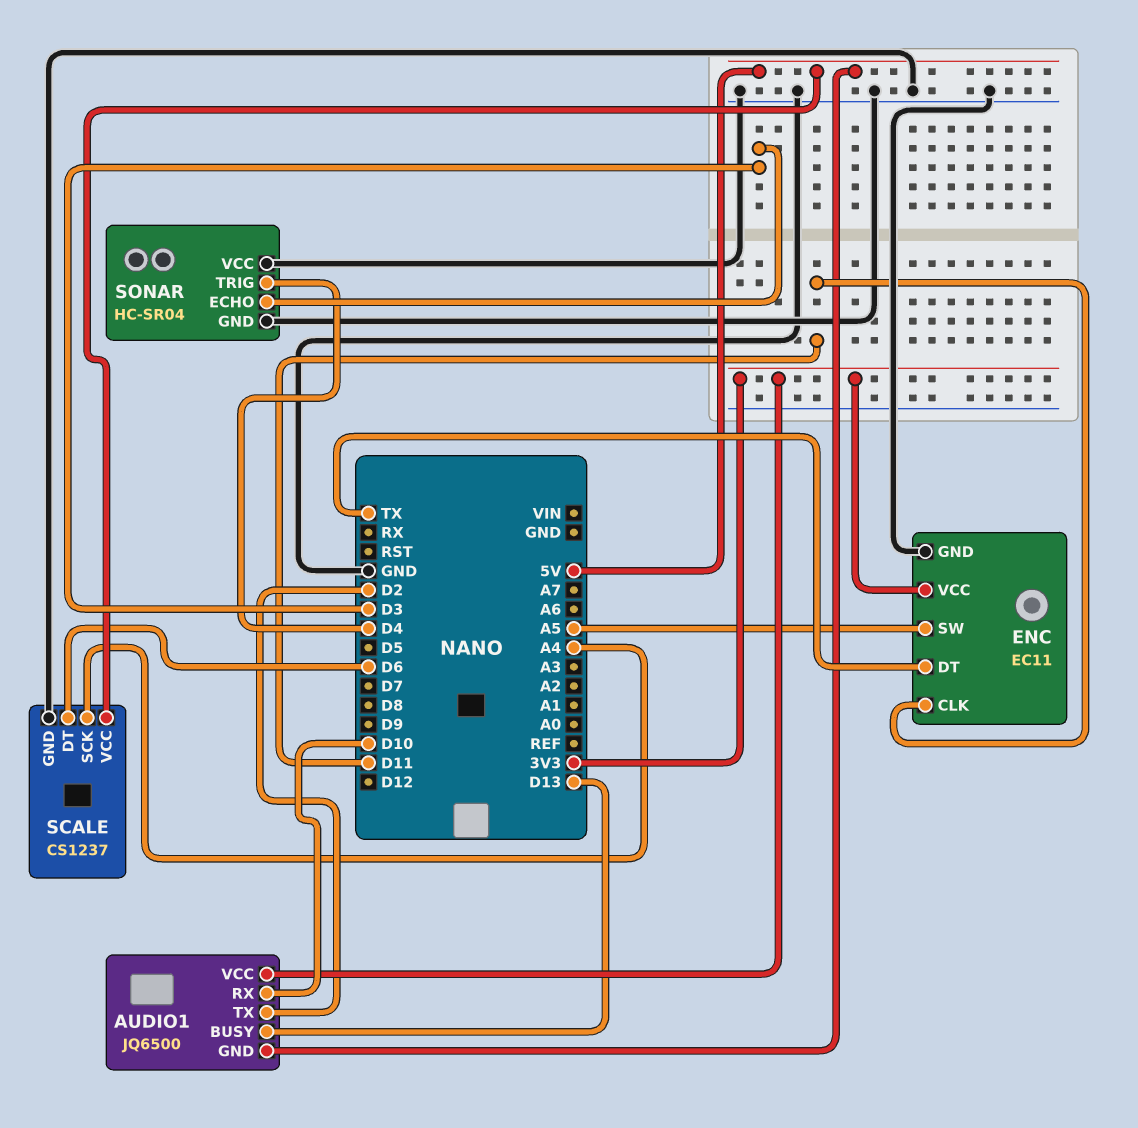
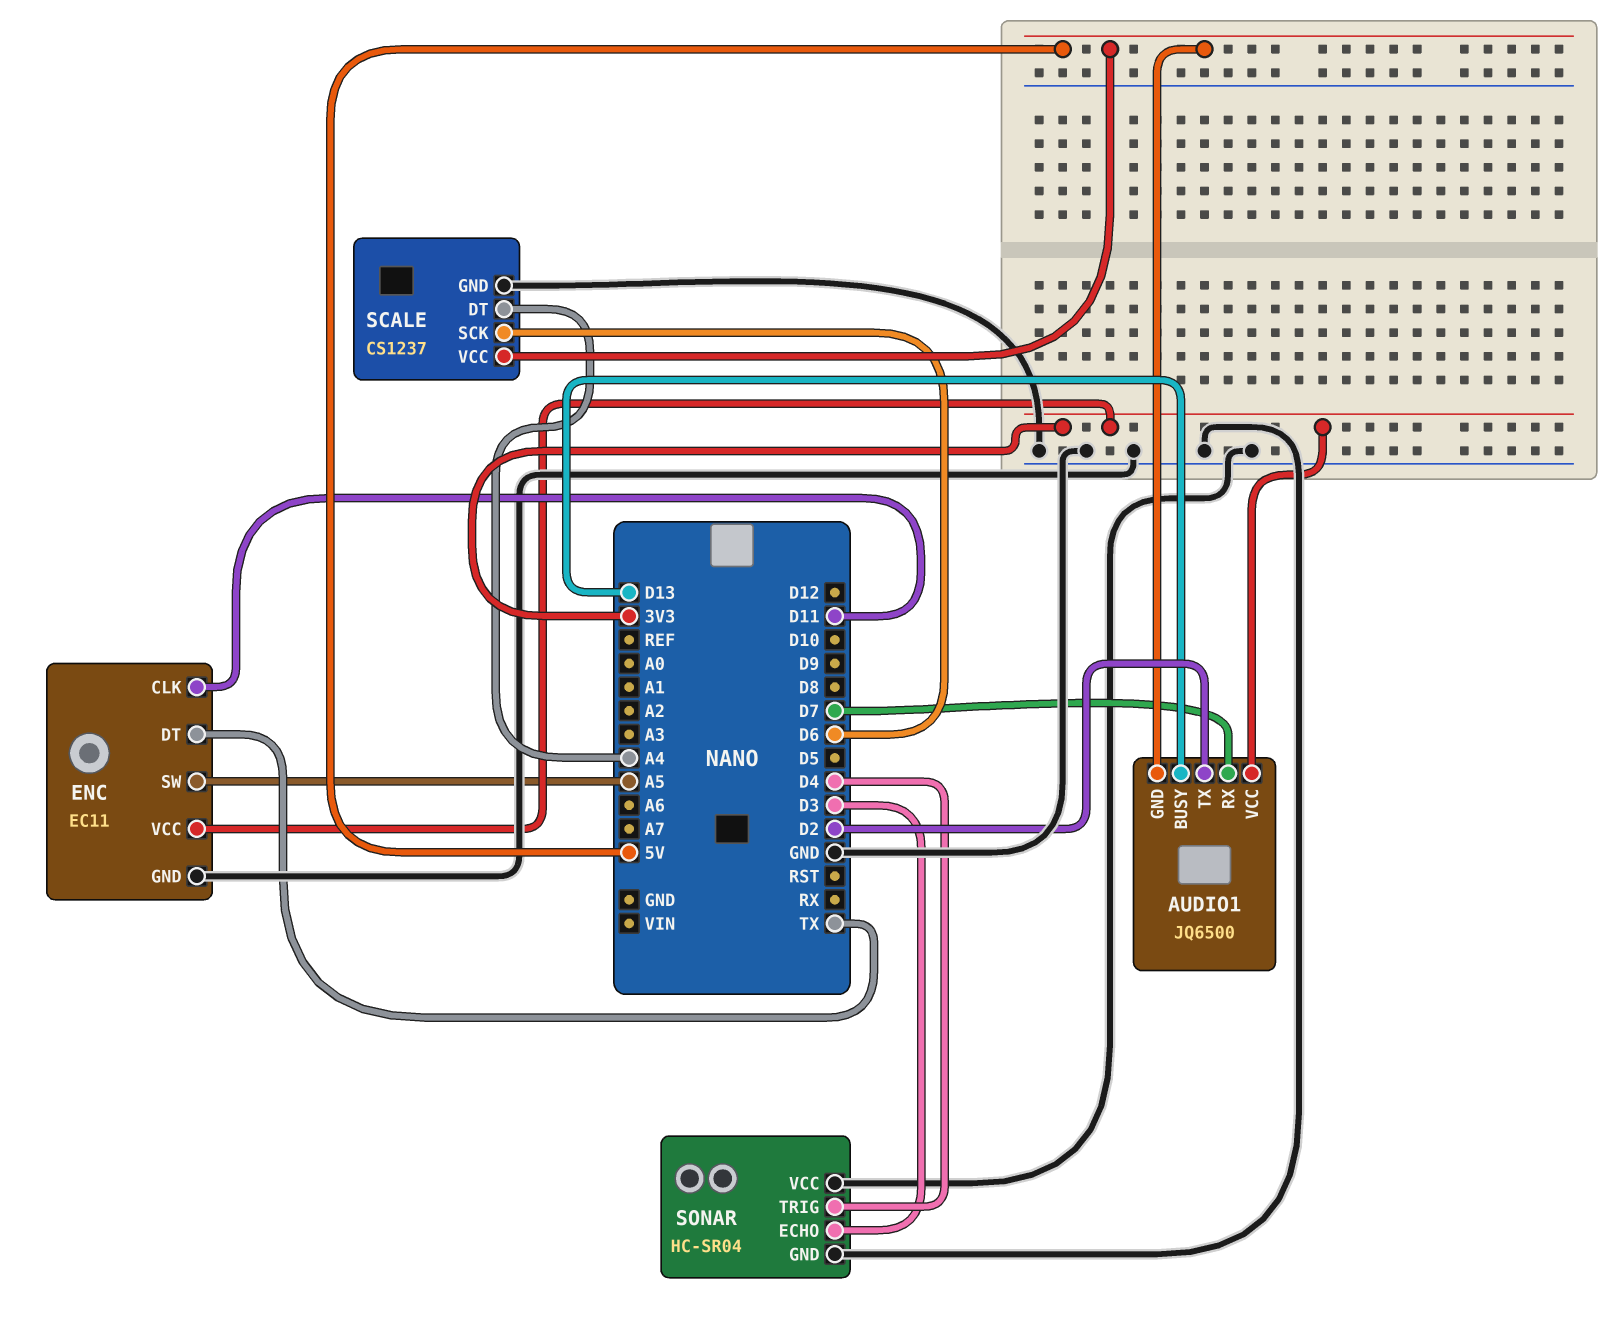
AUDIO1 pin RX: D10 -> D7
SCALE pin DT: D6 -> A4
SCALE pin SCK: A4 -> D6

